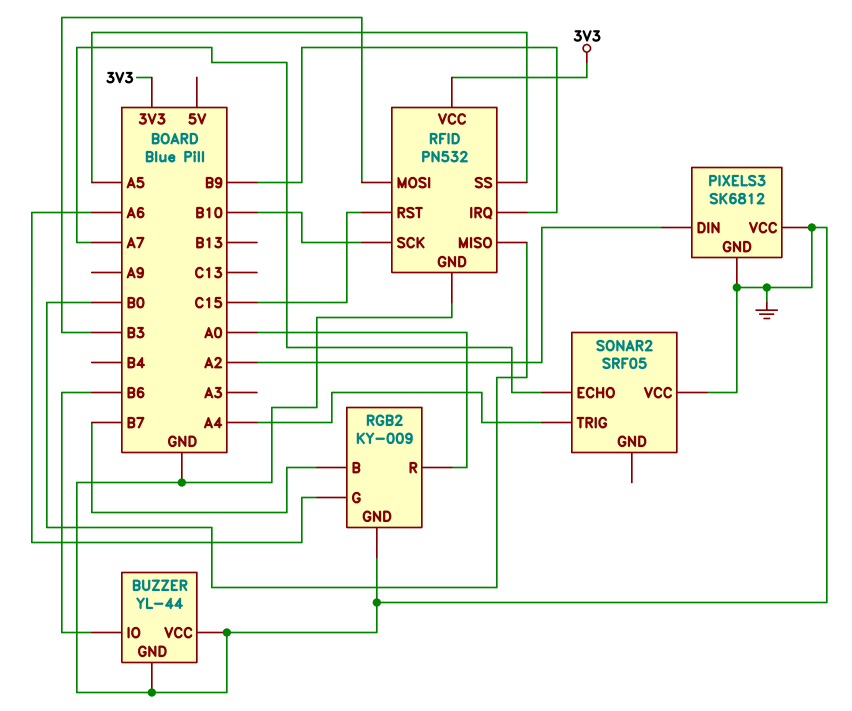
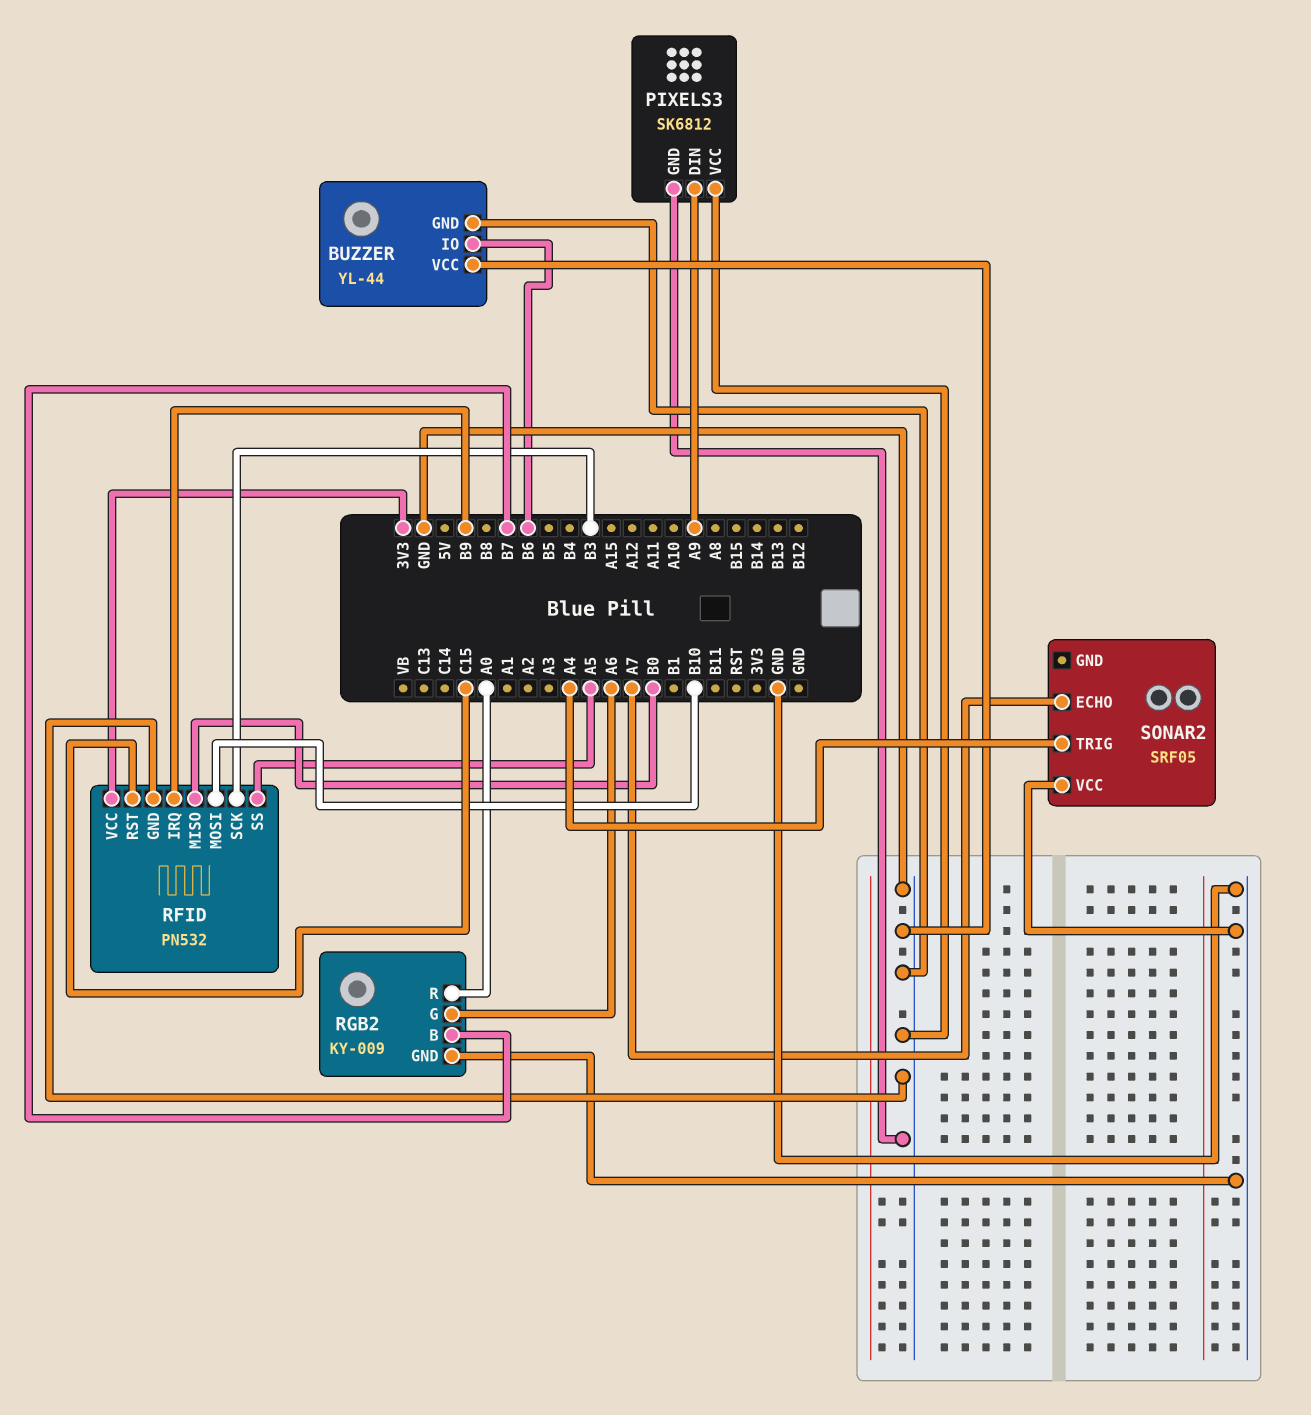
PIXELS3 pin DIN: A2 -> A9
RFID pin MOSI: B3 -> B10
RFID pin SCK: B10 -> B3

